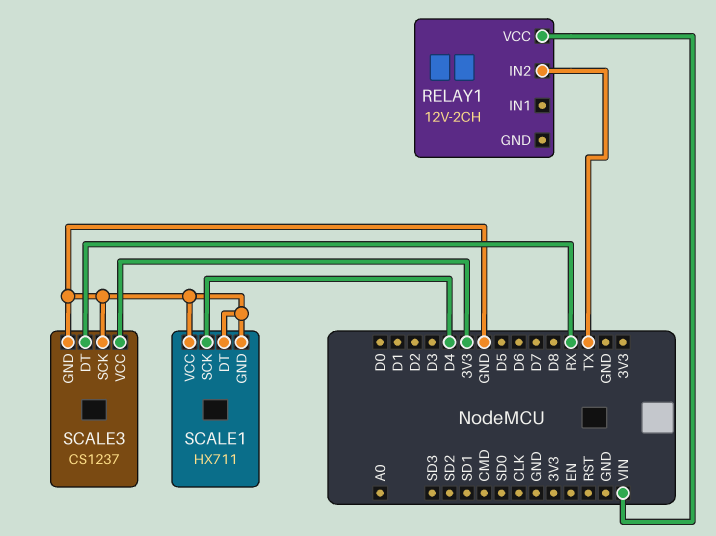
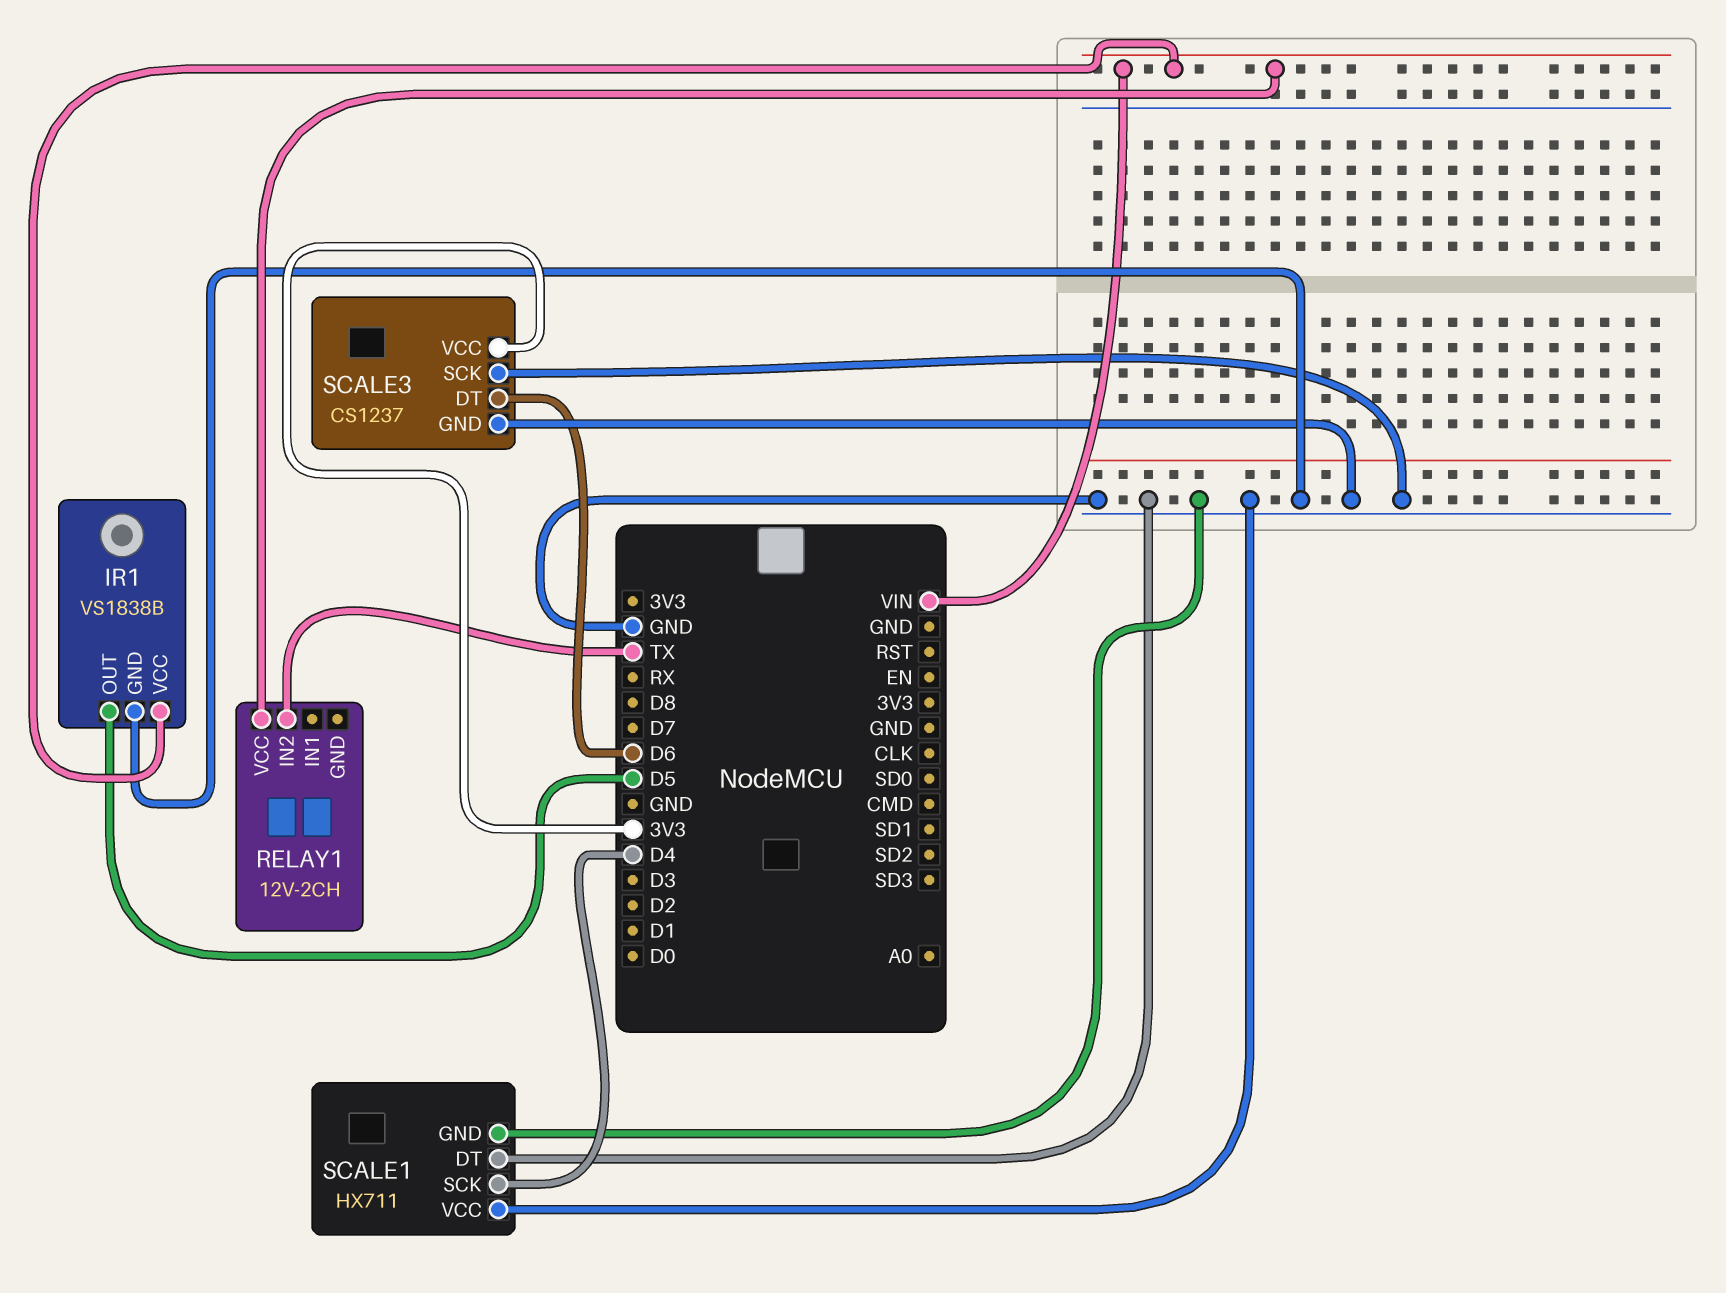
IR1: none -> VS1838B
IR1 pin GND: none -> GND
IR1 pin OUT: none -> D5
IR1 pin VCC: none -> VIN
SCALE3 pin DT: RX -> D6

